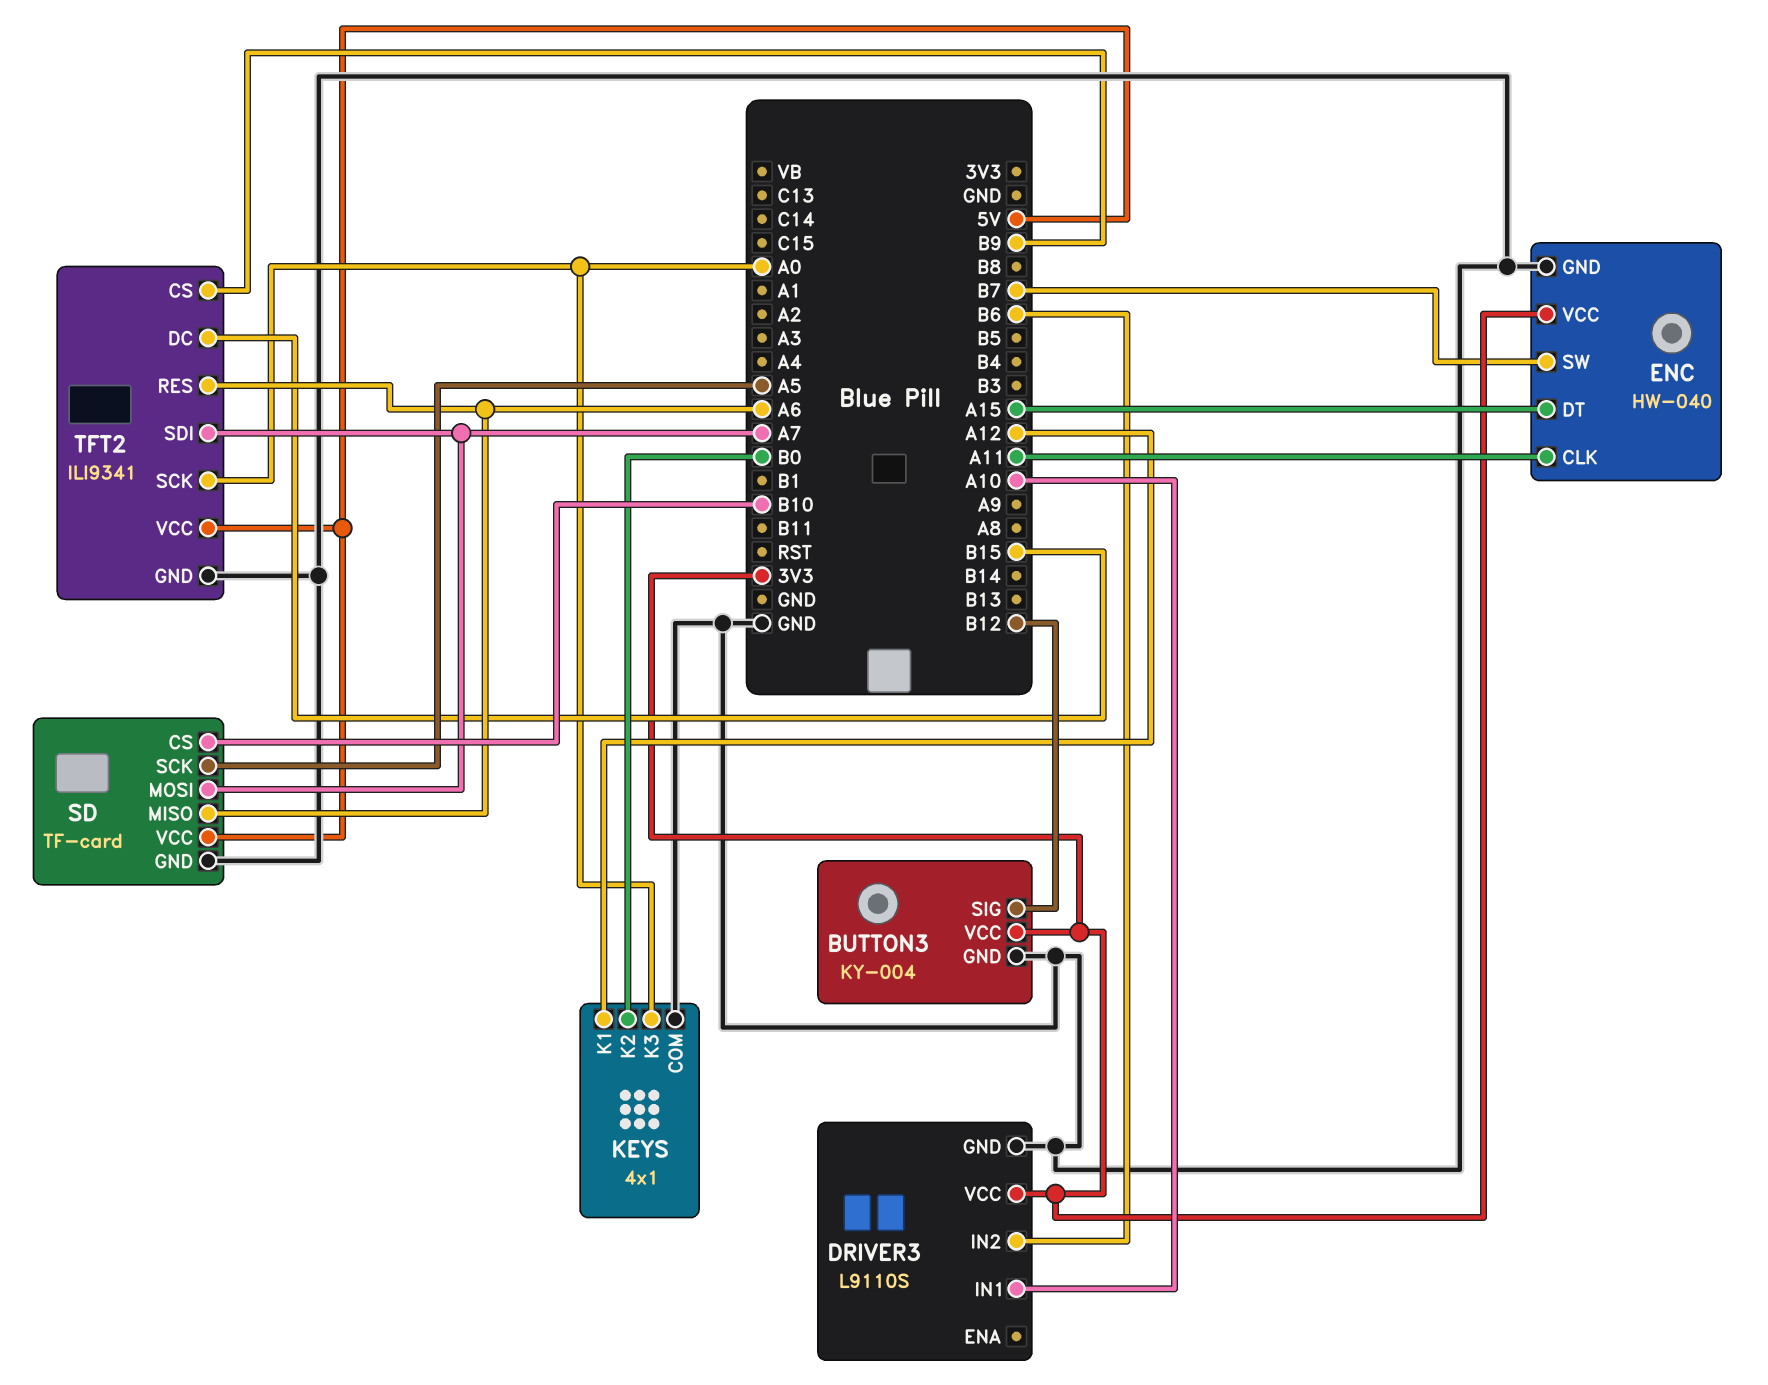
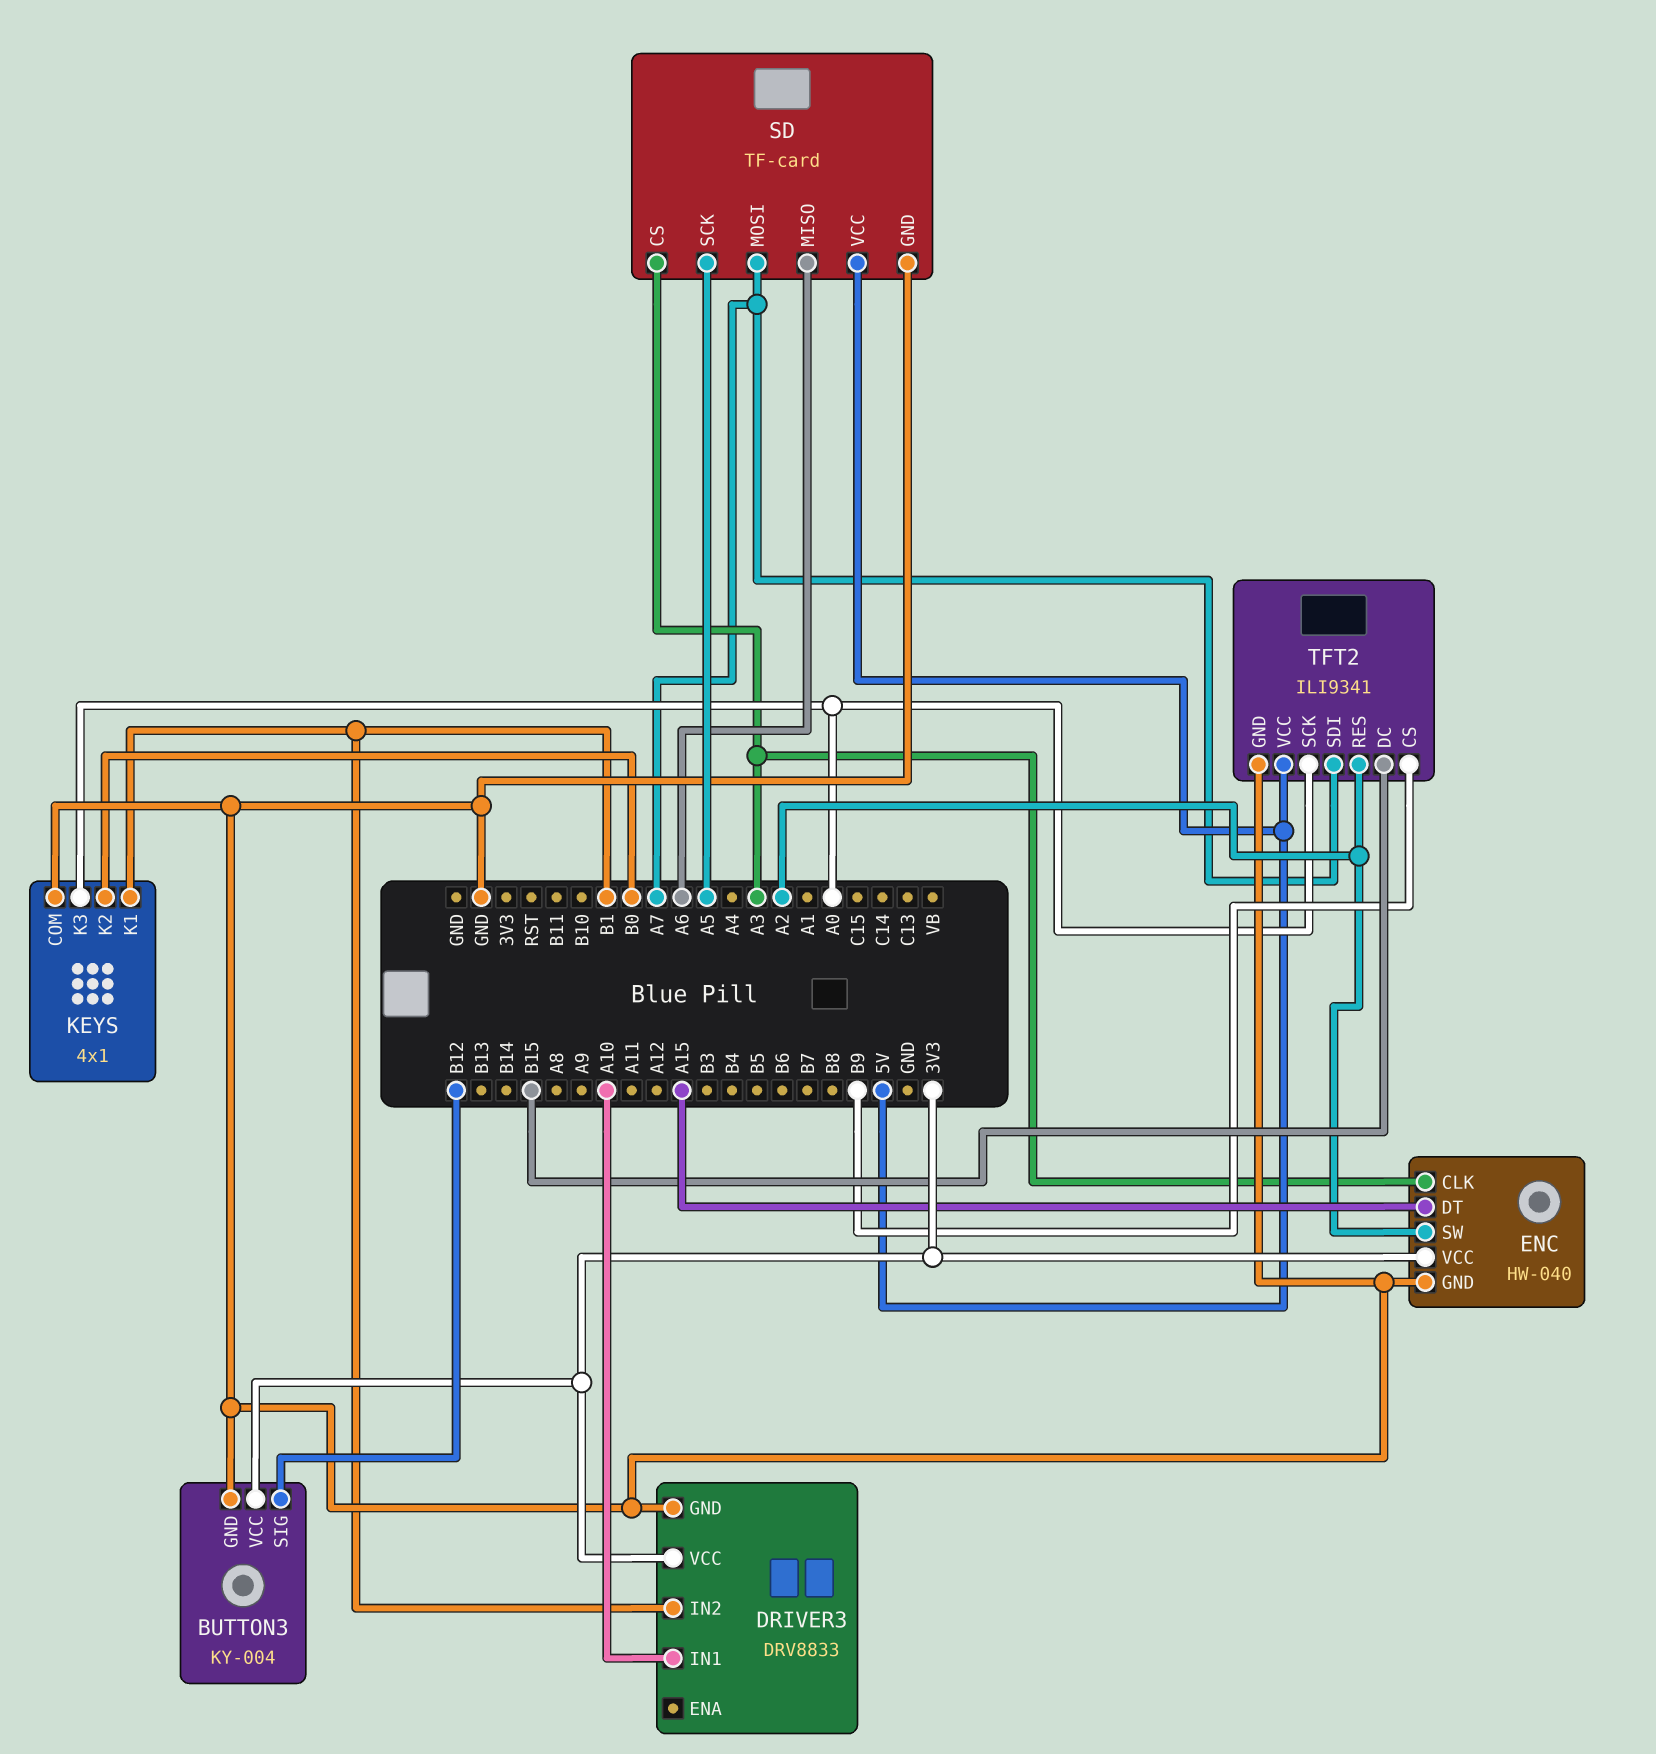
DRIVER3: L9110S -> DRV8833
DRIVER3 pin IN2: B6 -> B1
ENC pin CLK: A11 -> A3
ENC pin SW: B7 -> A2
KEYS pin K1: A12 -> B1
SD pin CS: B10 -> A3
TFT2 pin RES: A6 -> A2

